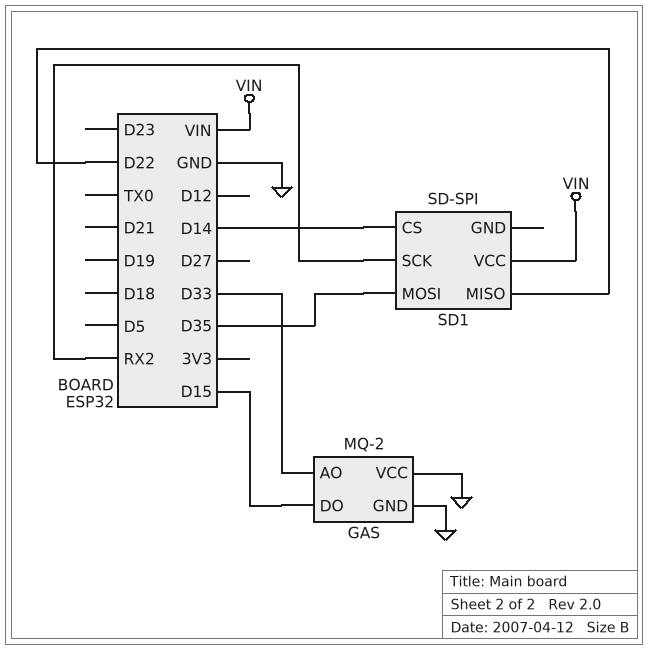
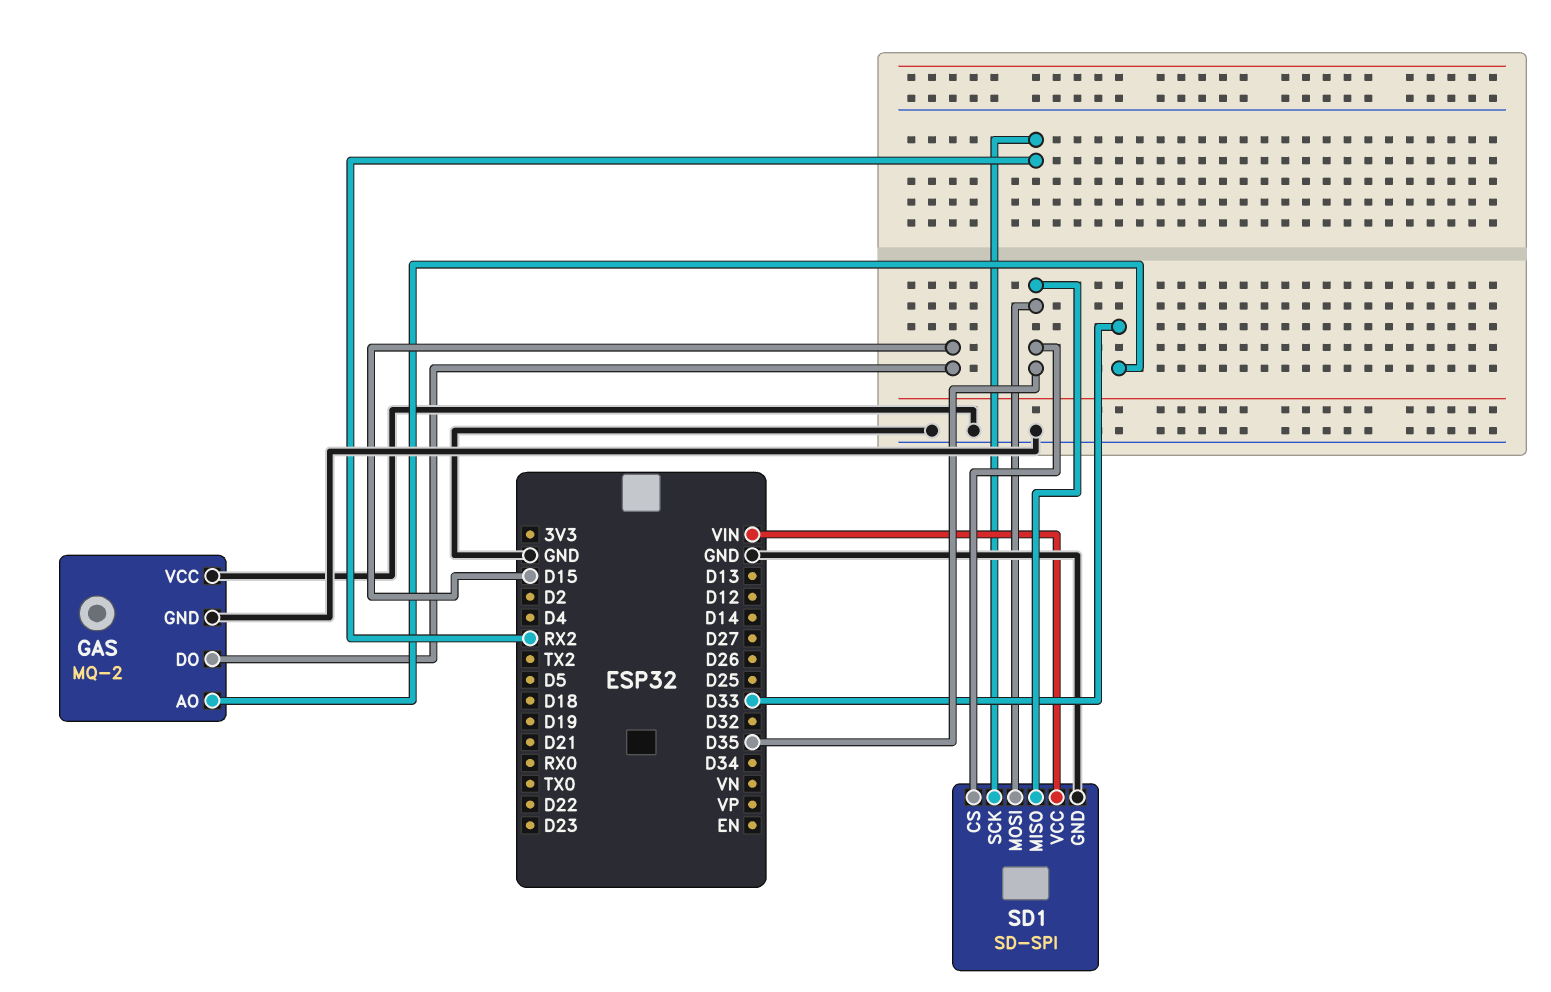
SD1 pin CS: D14 -> D35
SD1 pin GND: none -> GND
SD1 pin MISO: D22 -> D35

